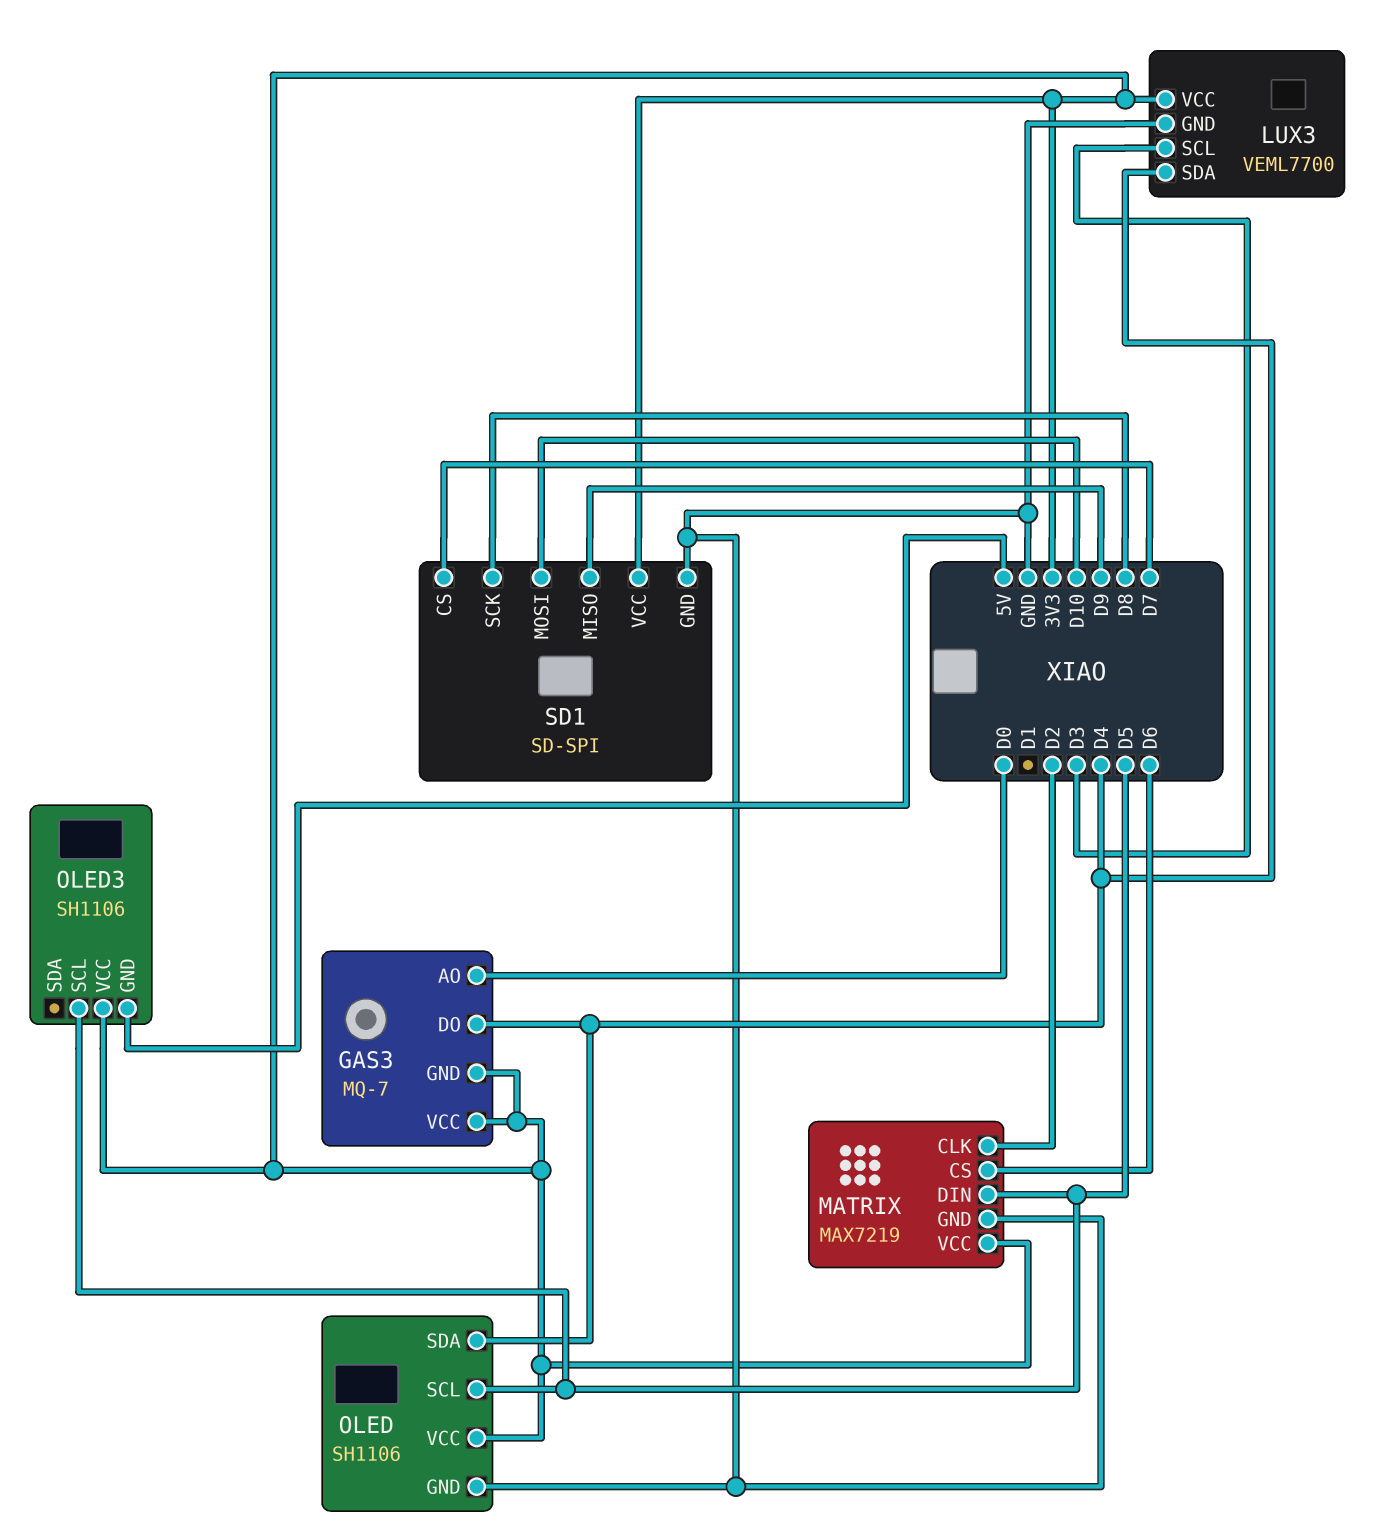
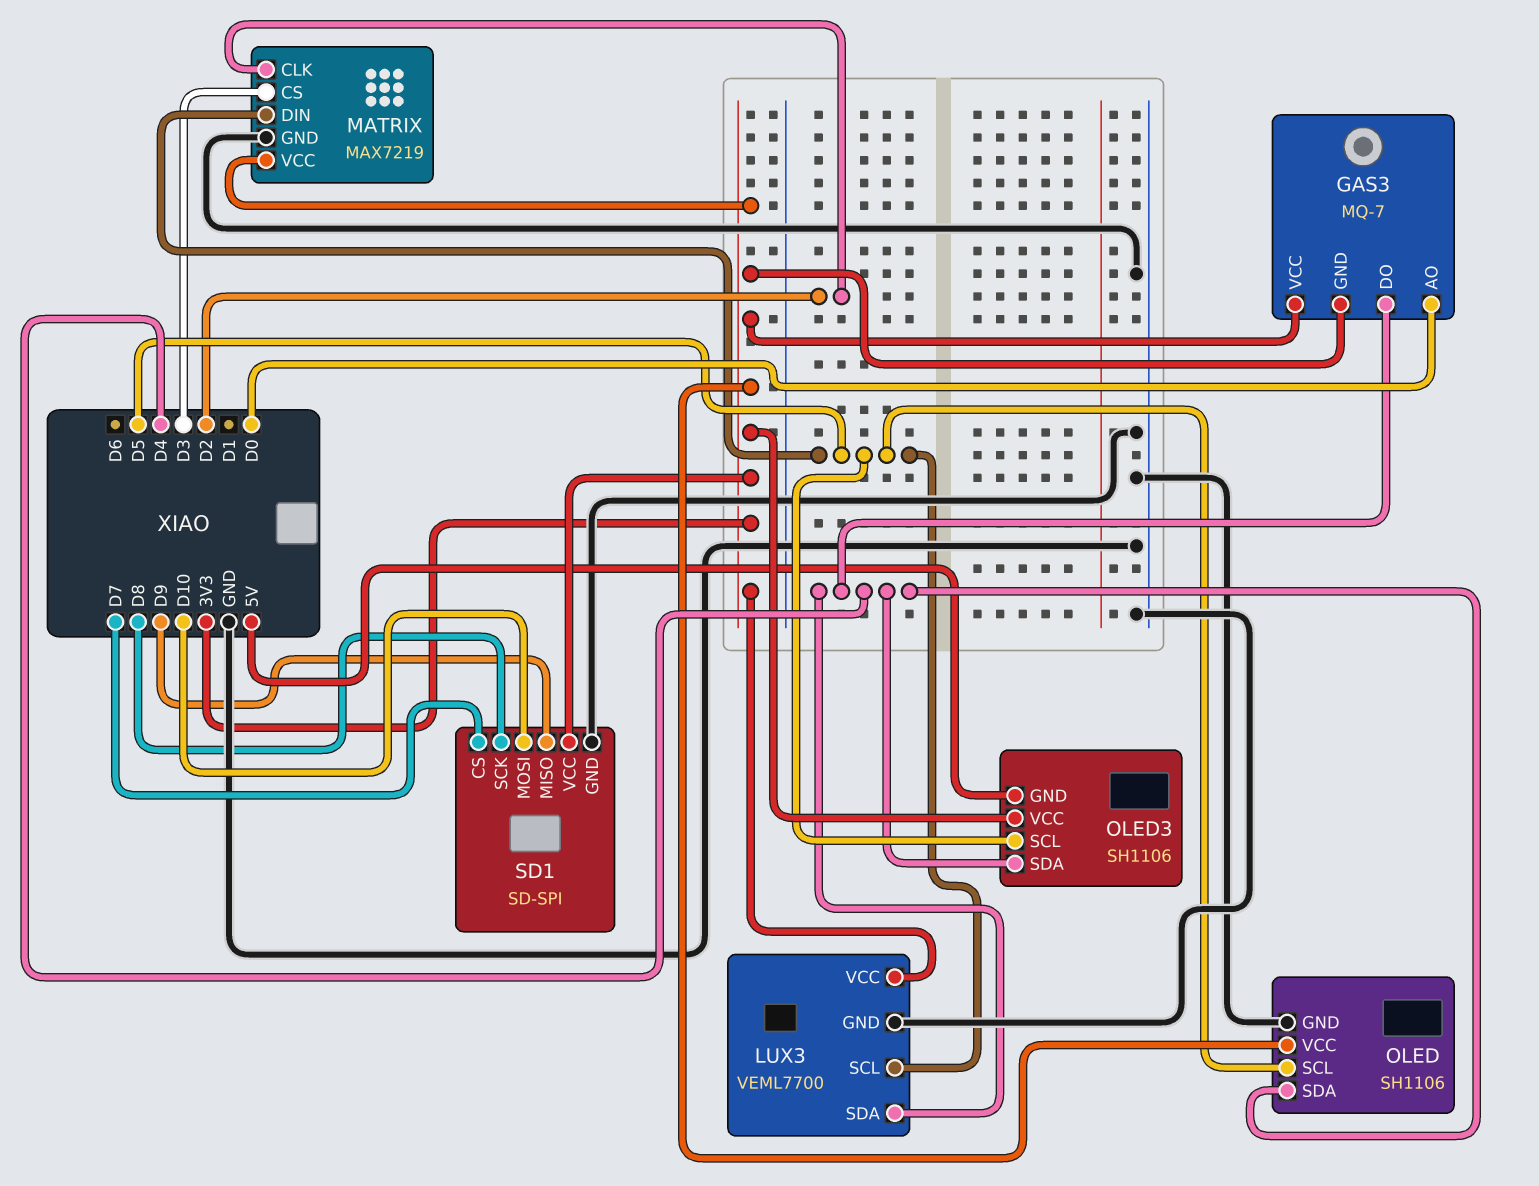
LUX3 pin SCL: D3 -> D5
MATRIX pin CS: D6 -> D3
OLED3 pin SDA: none -> D4

